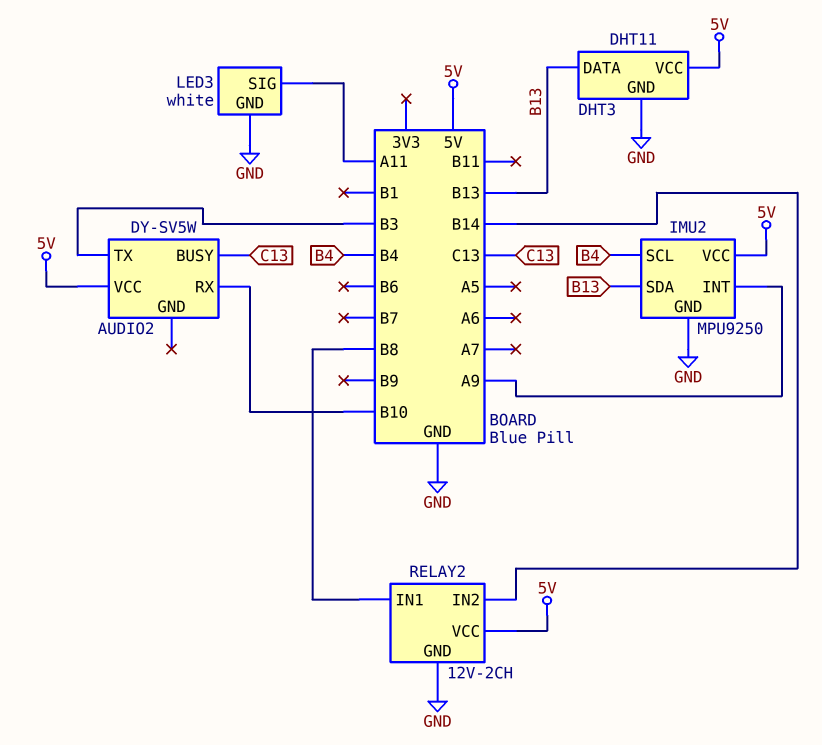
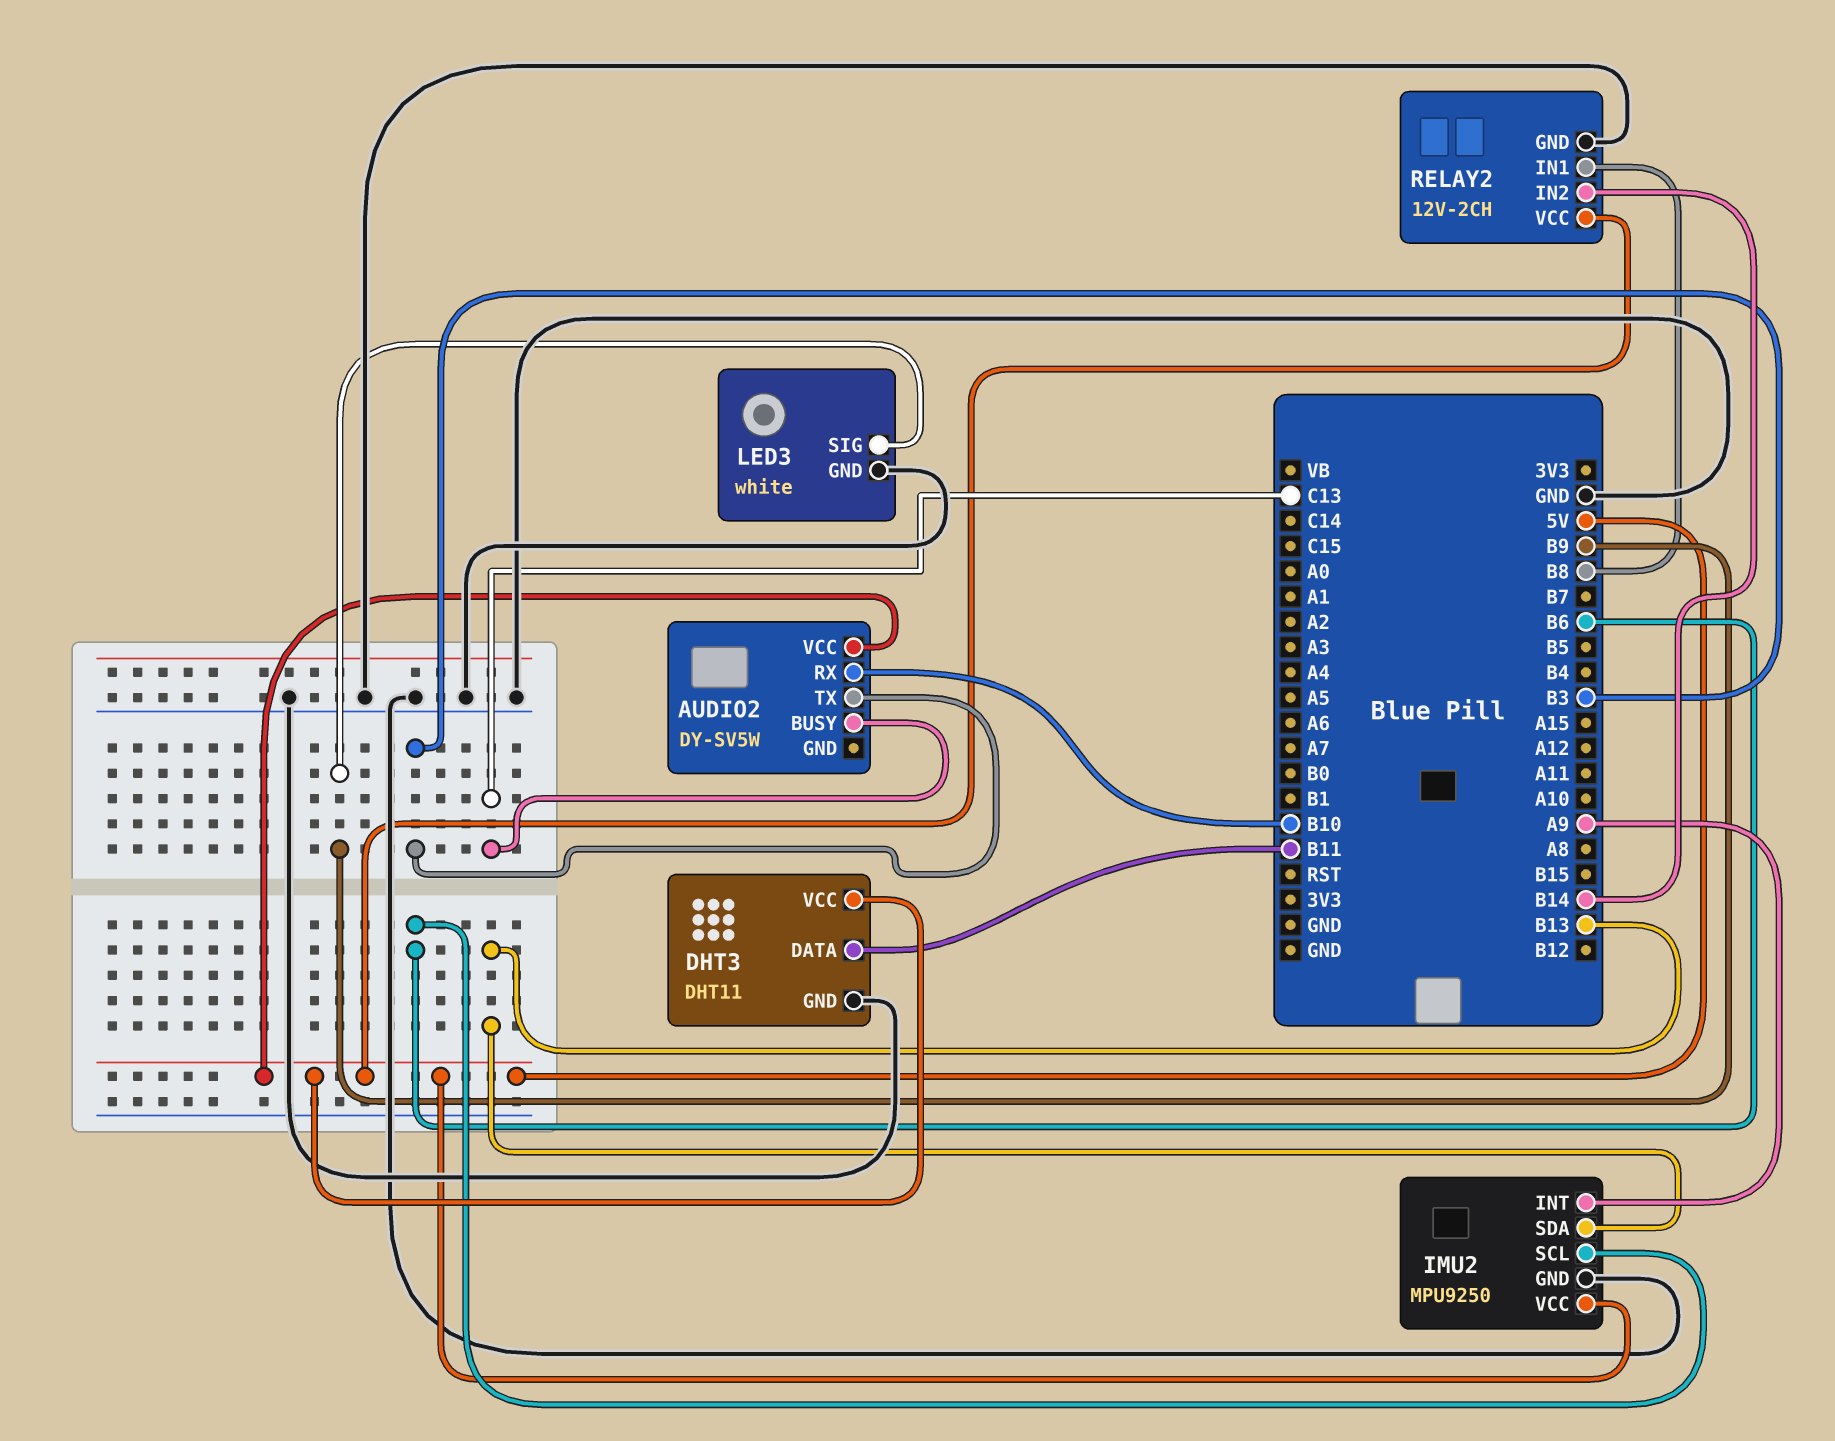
DHT3 pin DATA: B13 -> B11
IMU2 pin SCL: B4 -> B6
LED3 pin SIG: A11 -> B9

